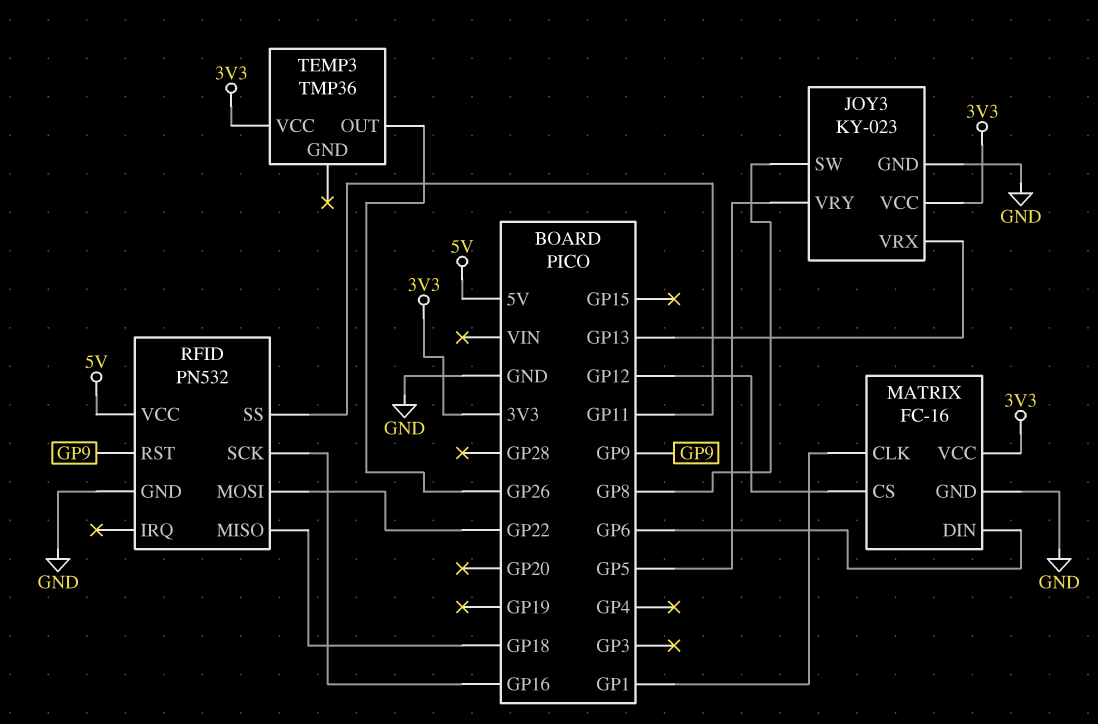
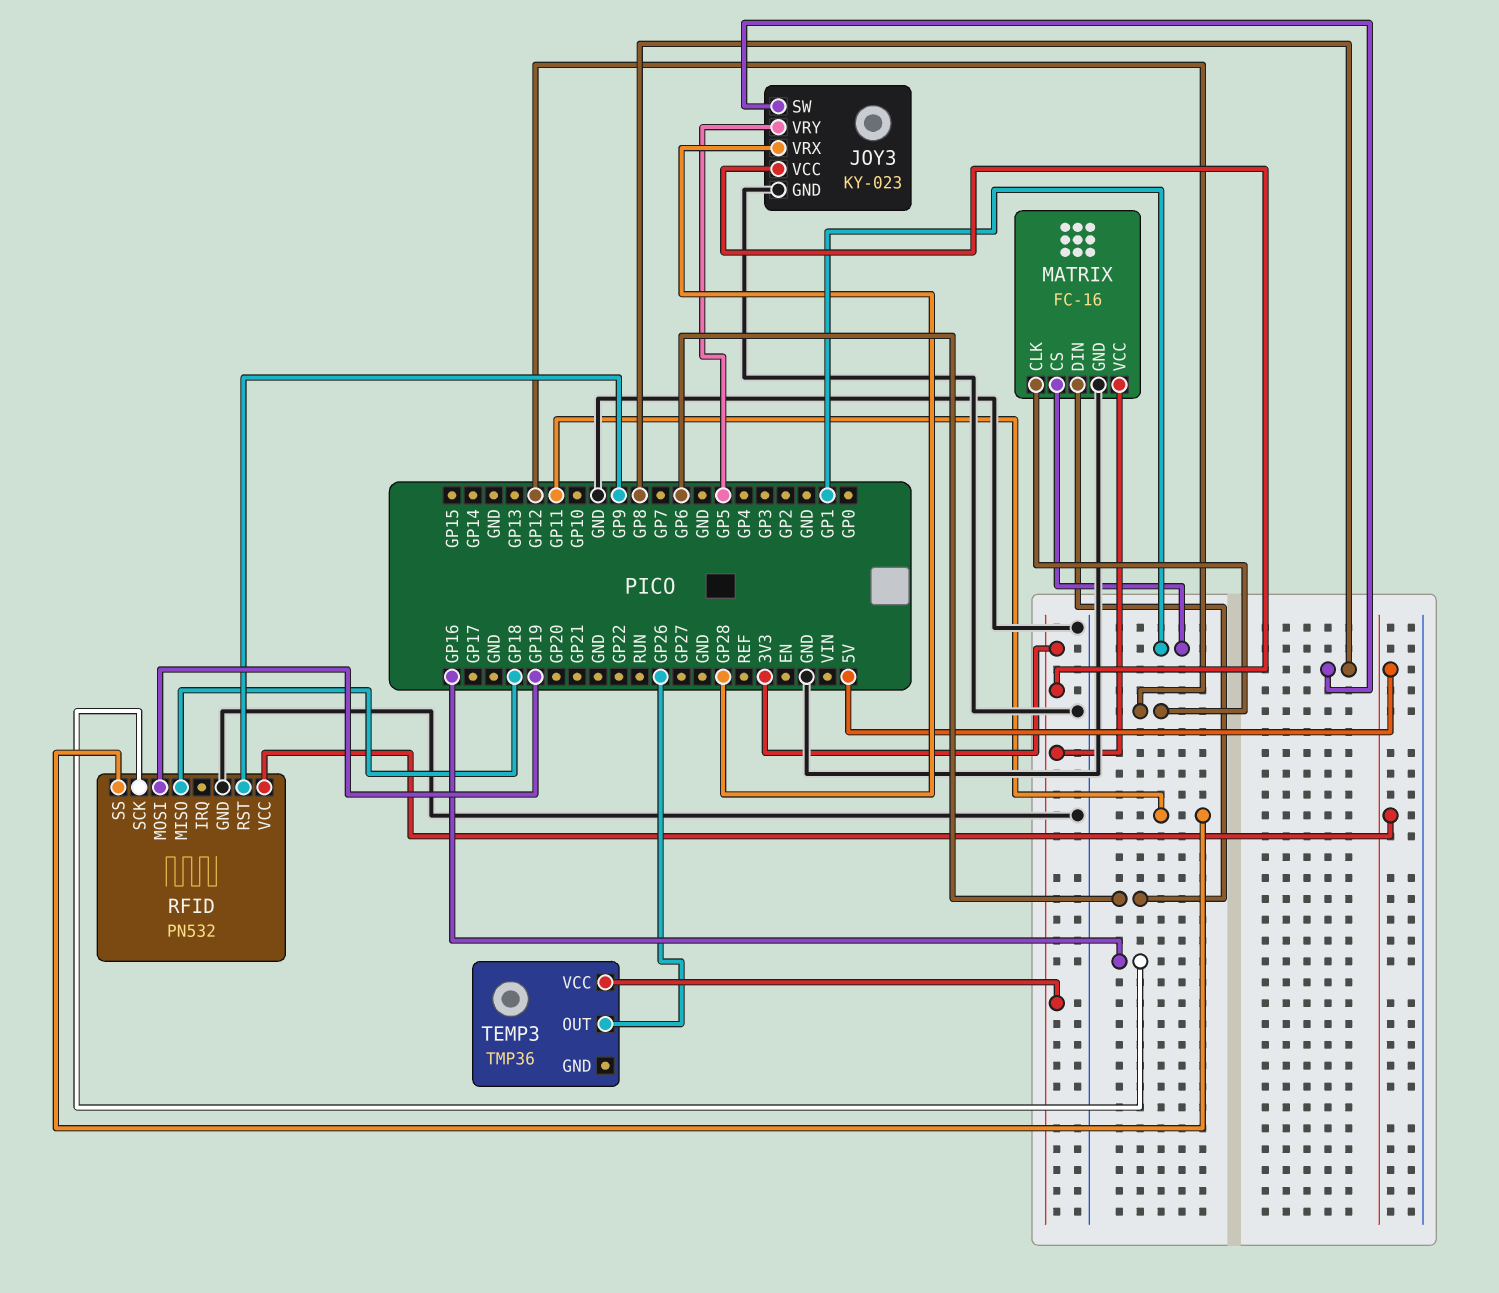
JOY3 pin VRX: GP13 -> GP28
MATRIX pin CLK: GP1 -> GP12
MATRIX pin CS: GP12 -> GP1
RFID pin MOSI: GP22 -> GP19

